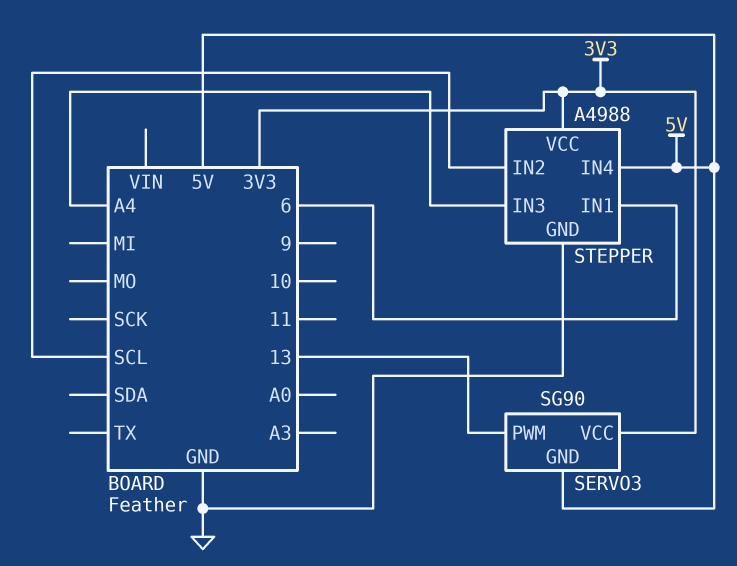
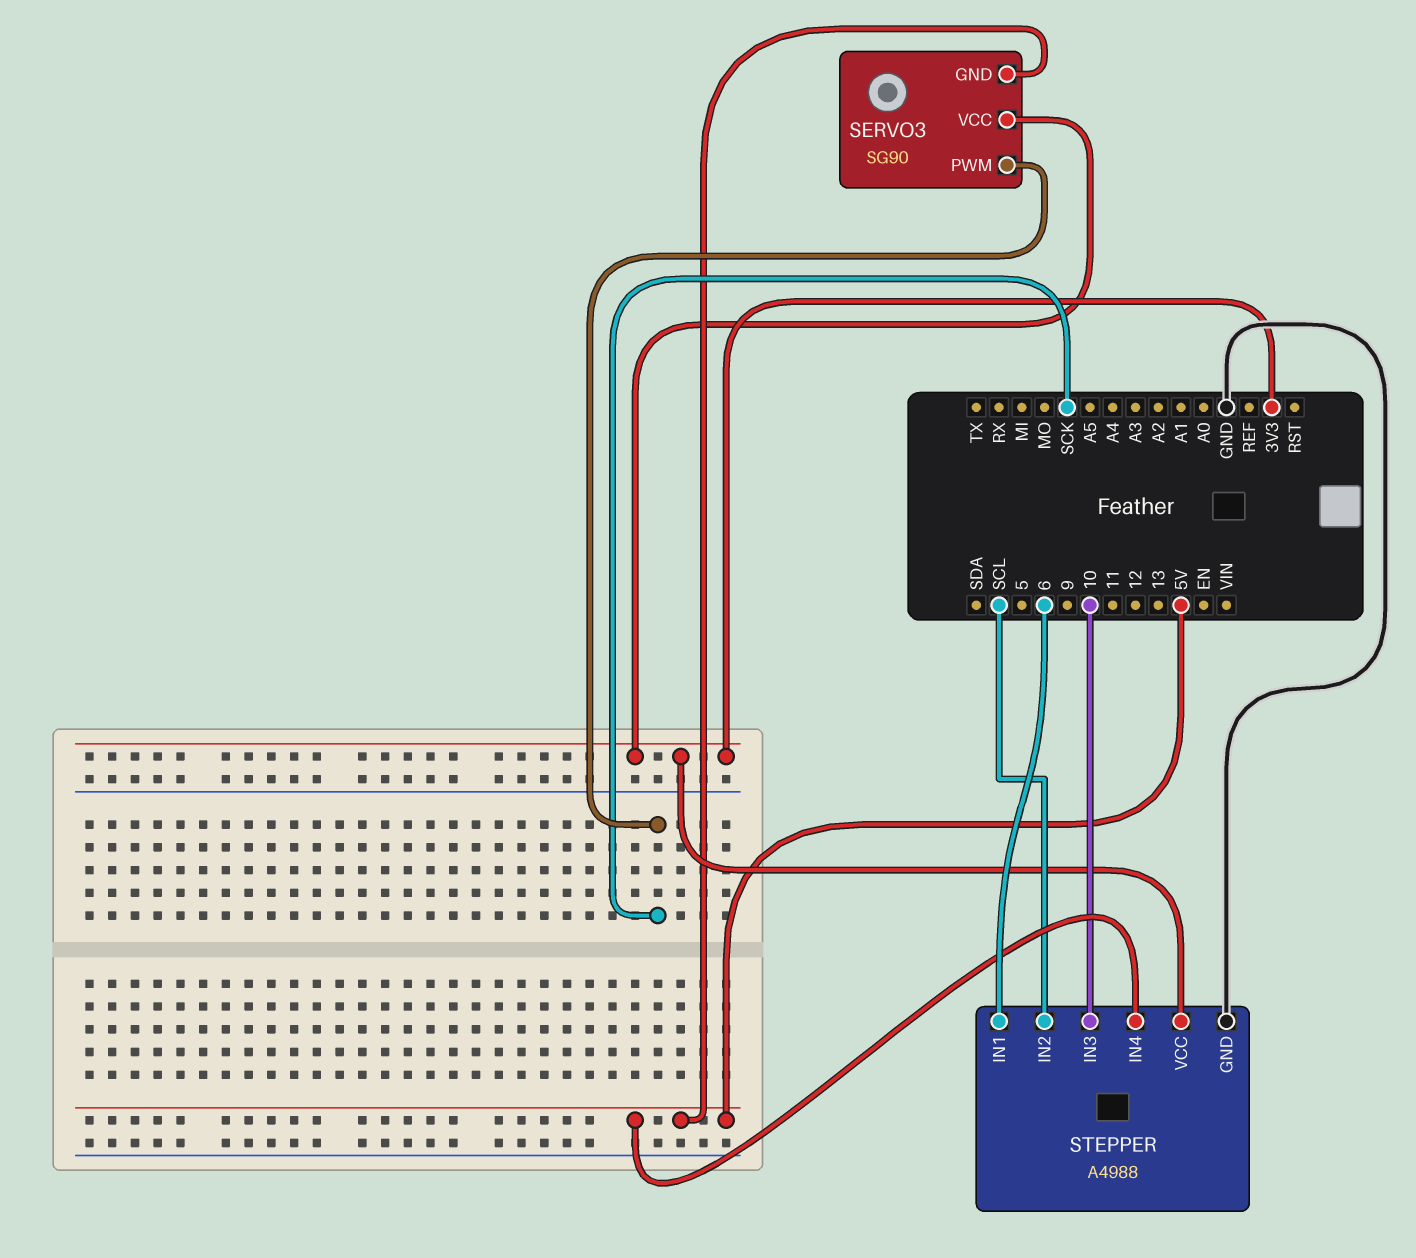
SERVO3 pin PWM: 13 -> SCK
STEPPER pin IN3: A4 -> 10

